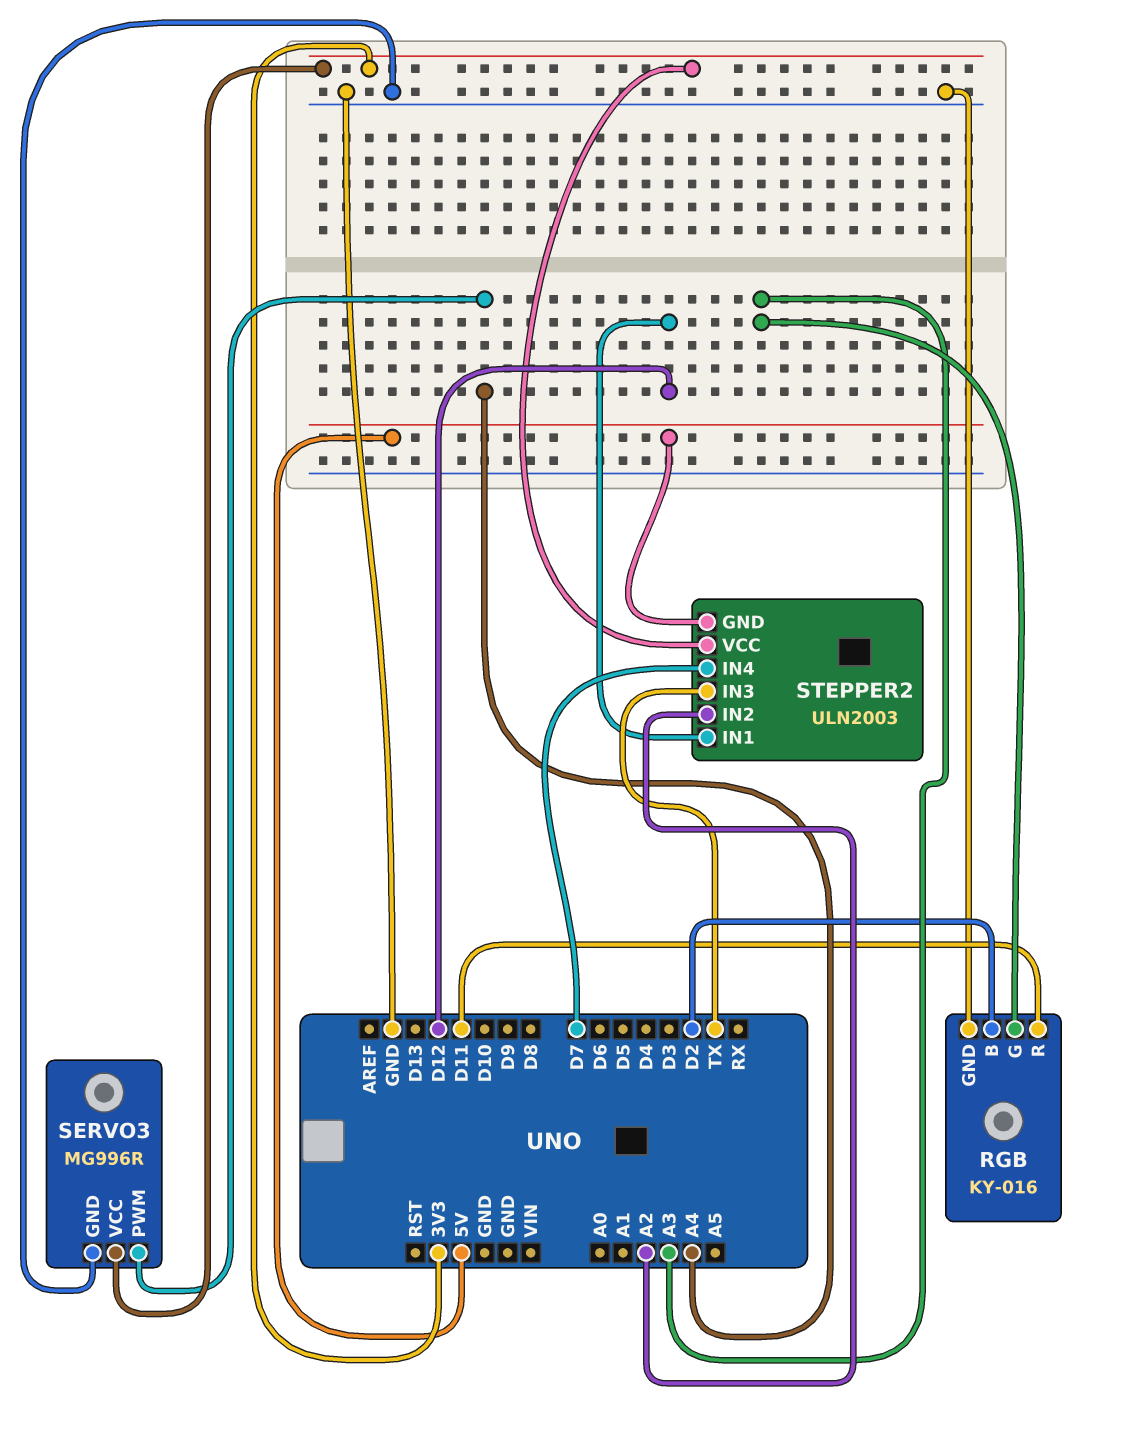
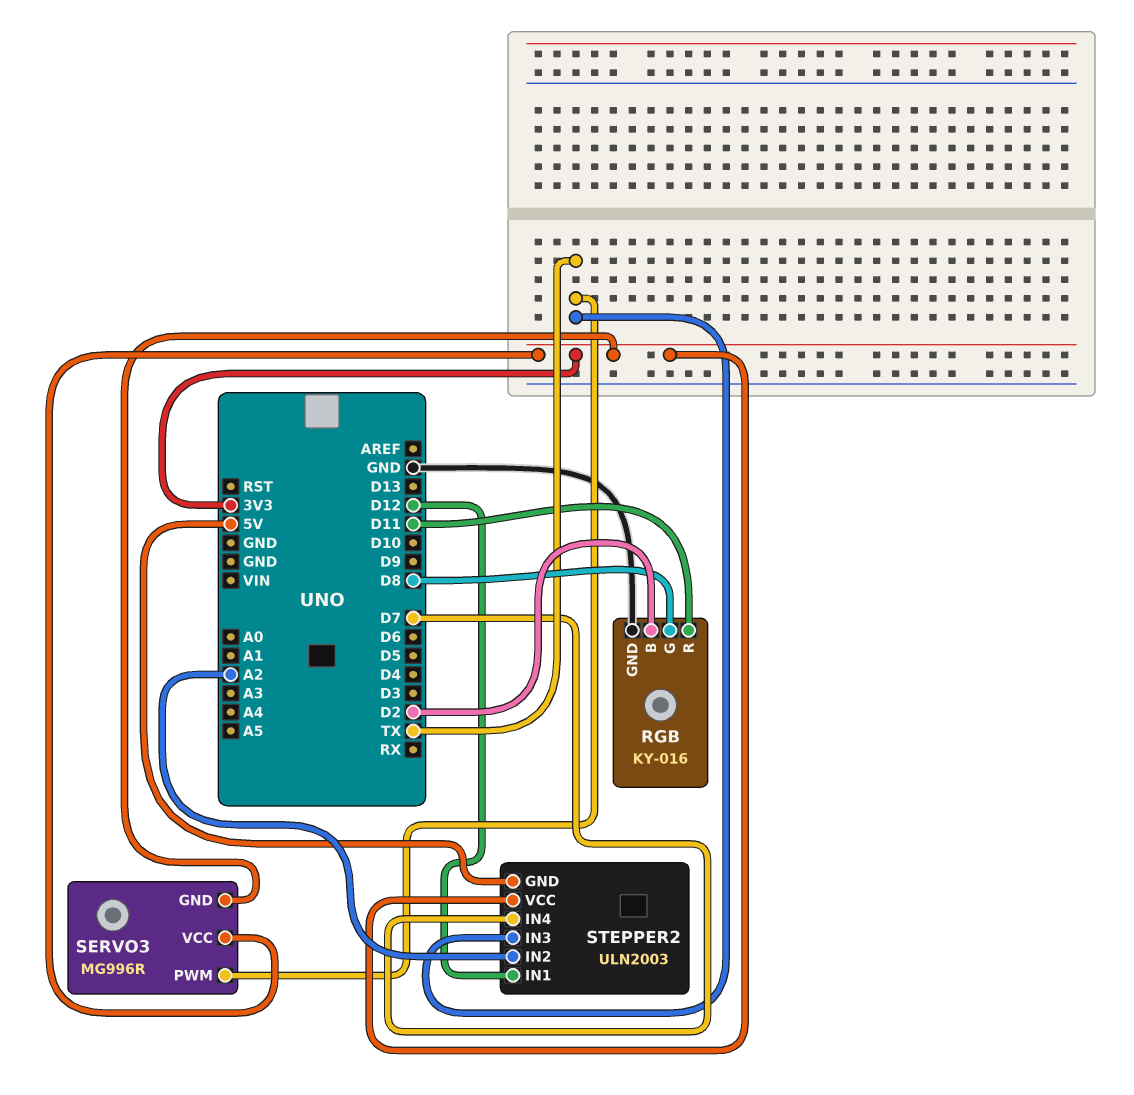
RGB pin G: A3 -> D8
SERVO3 pin GND: GND -> 3V3
SERVO3 pin PWM: A4 -> TX

